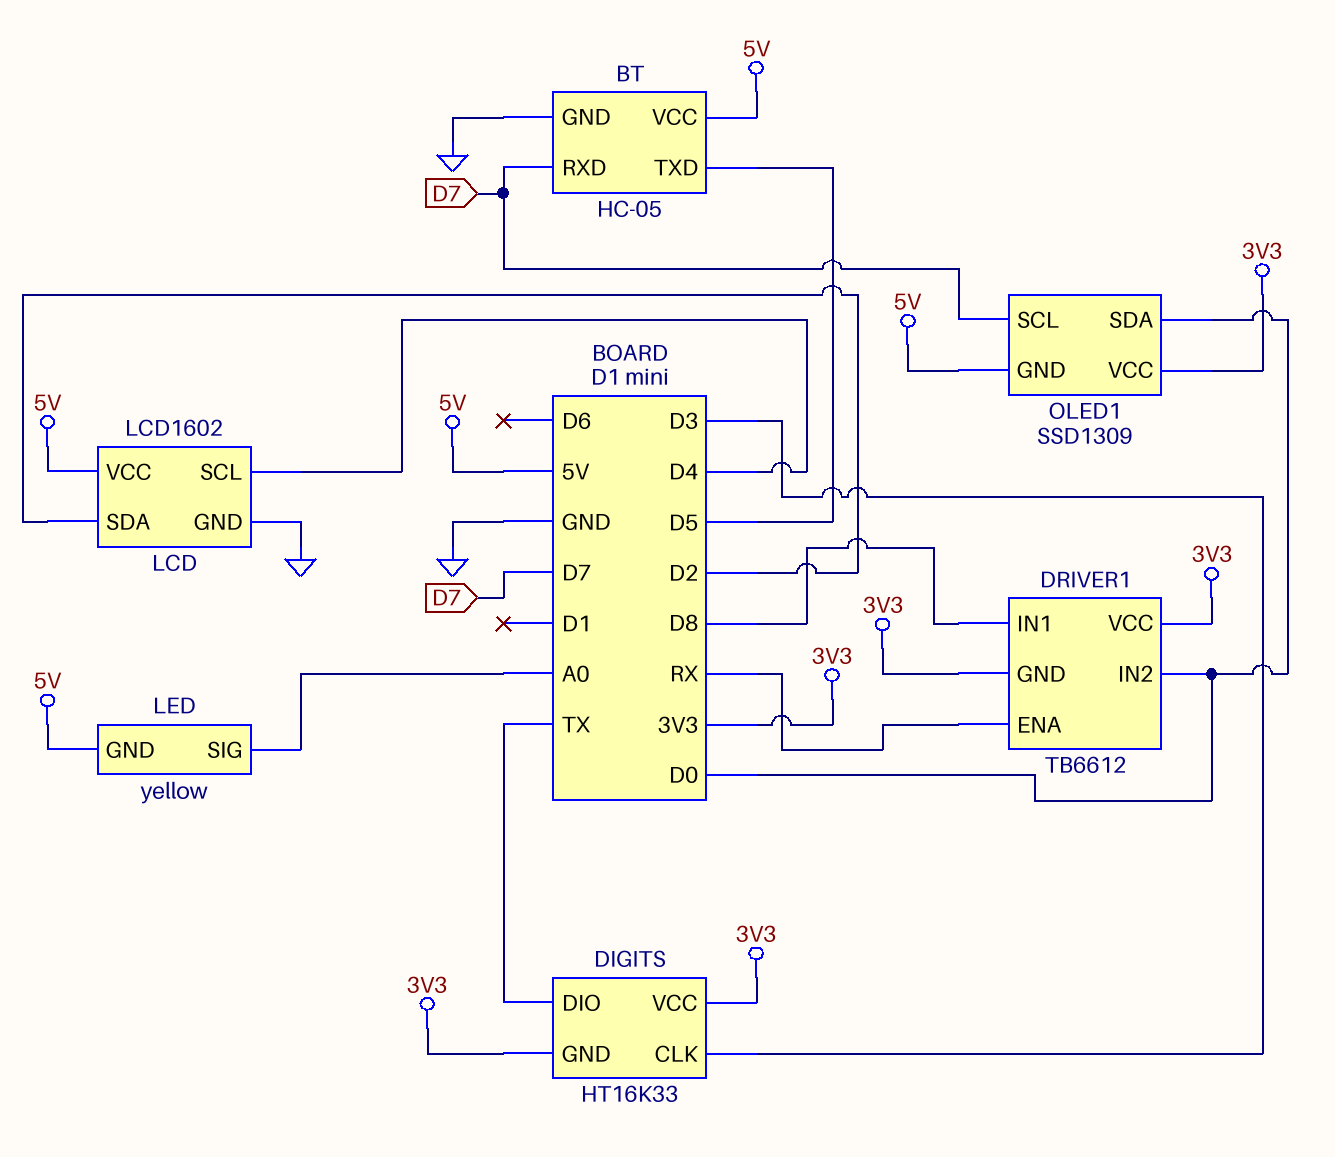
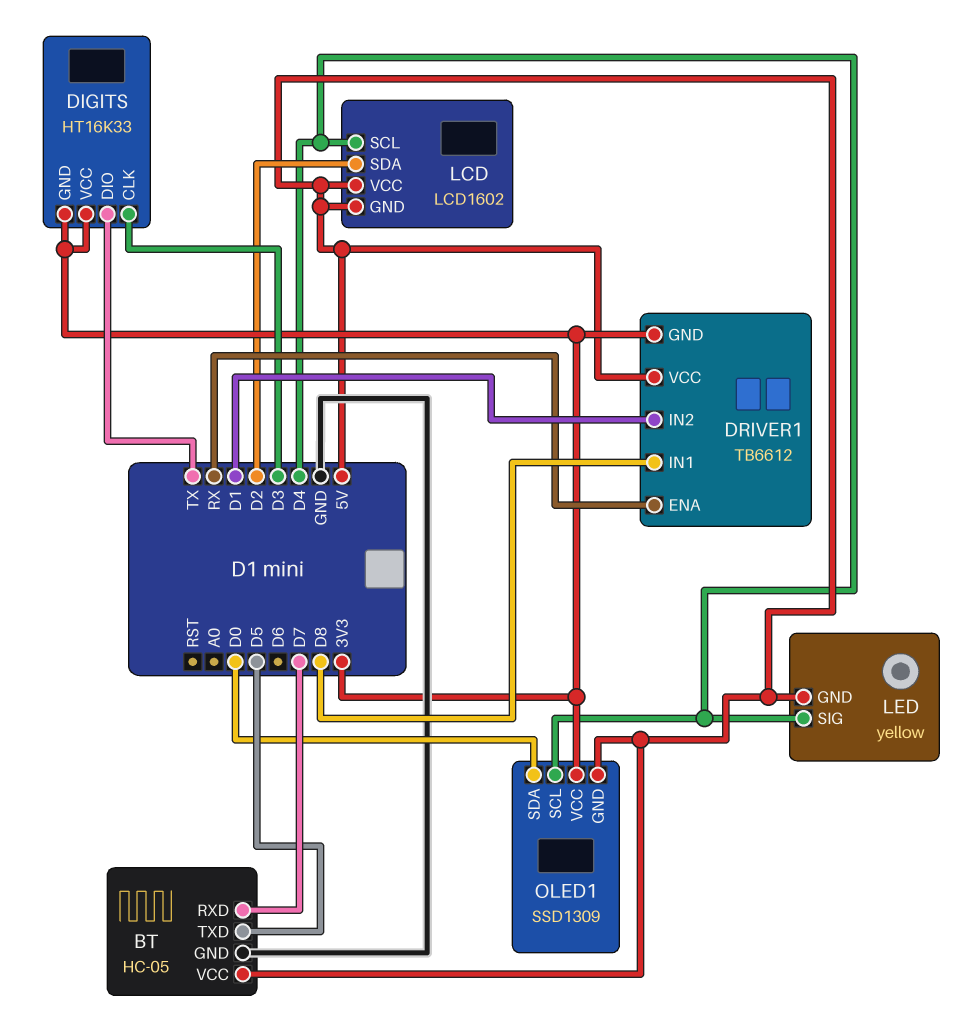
DRIVER1 pin IN2: D0 -> D1
DRIVER1 pin VCC: 3V3 -> 5V
LCD pin GND: GND -> 5V
LED pin SIG: A0 -> D4
OLED1 pin SCL: D7 -> D4

